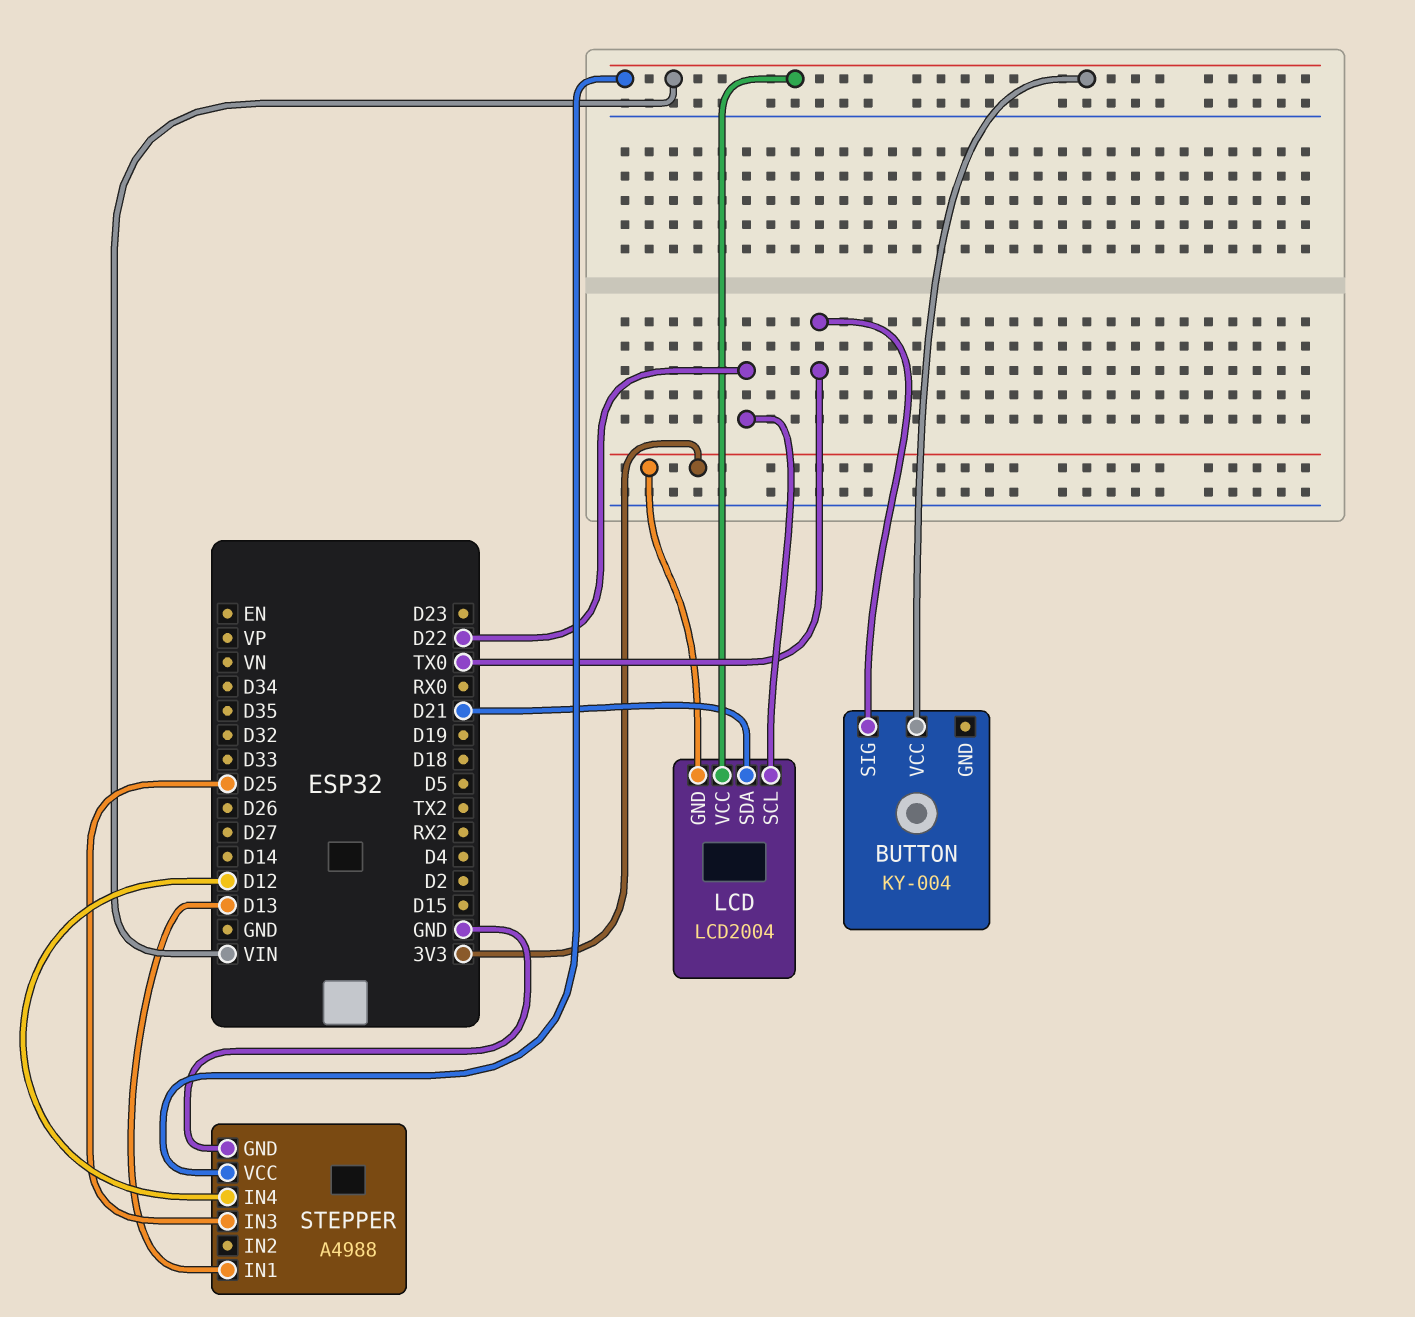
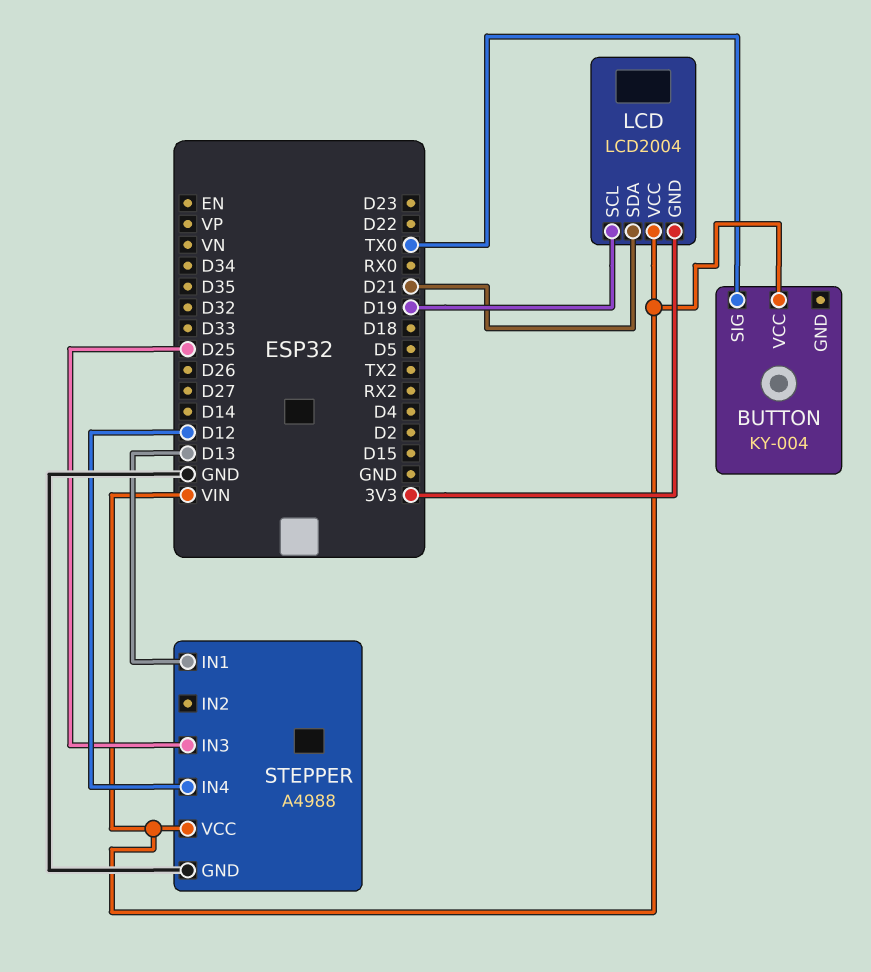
LCD pin SCL: D22 -> D19

